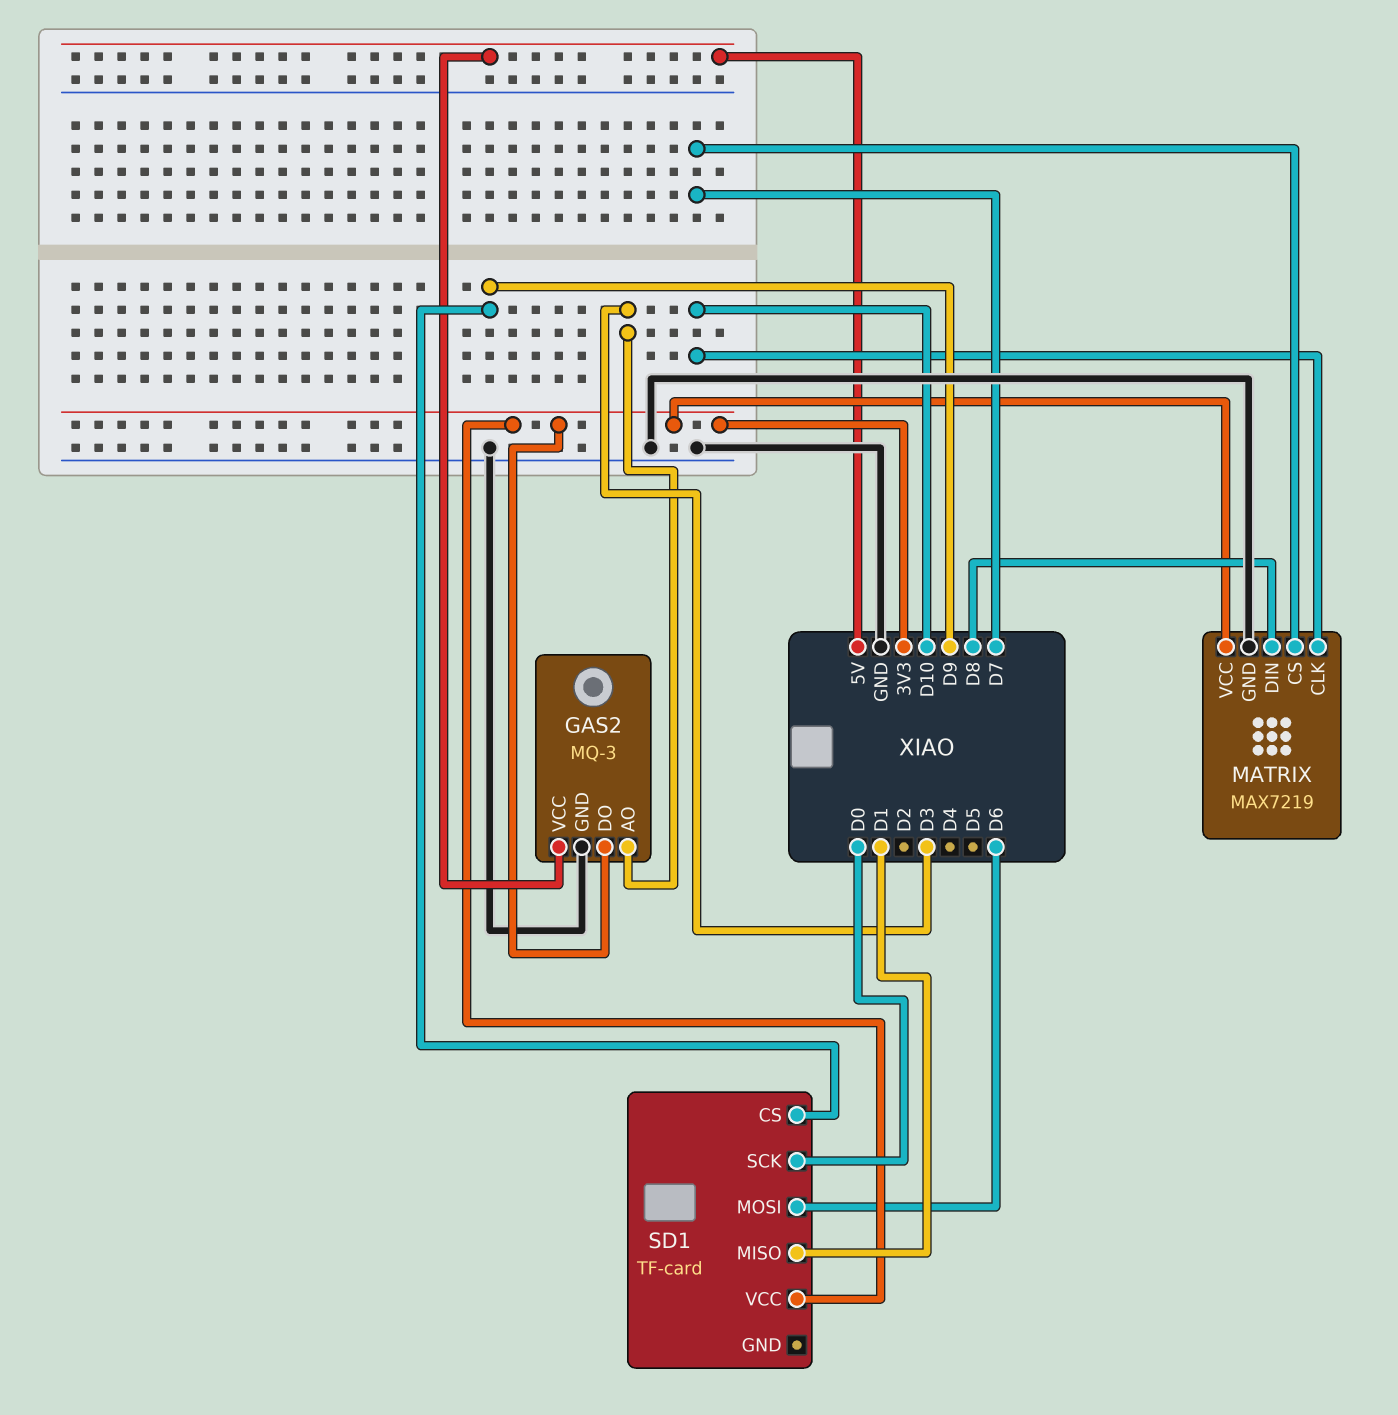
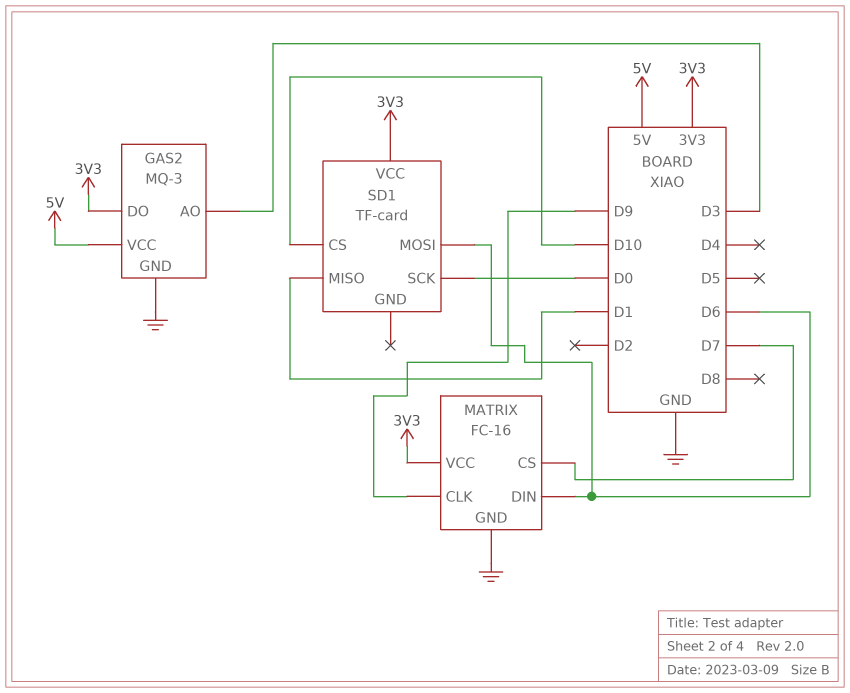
MATRIX: MAX7219 -> FC-16
MATRIX pin CLK: D10 -> D9
MATRIX pin DIN: D8 -> D6
SD1 pin CS: D9 -> D10

